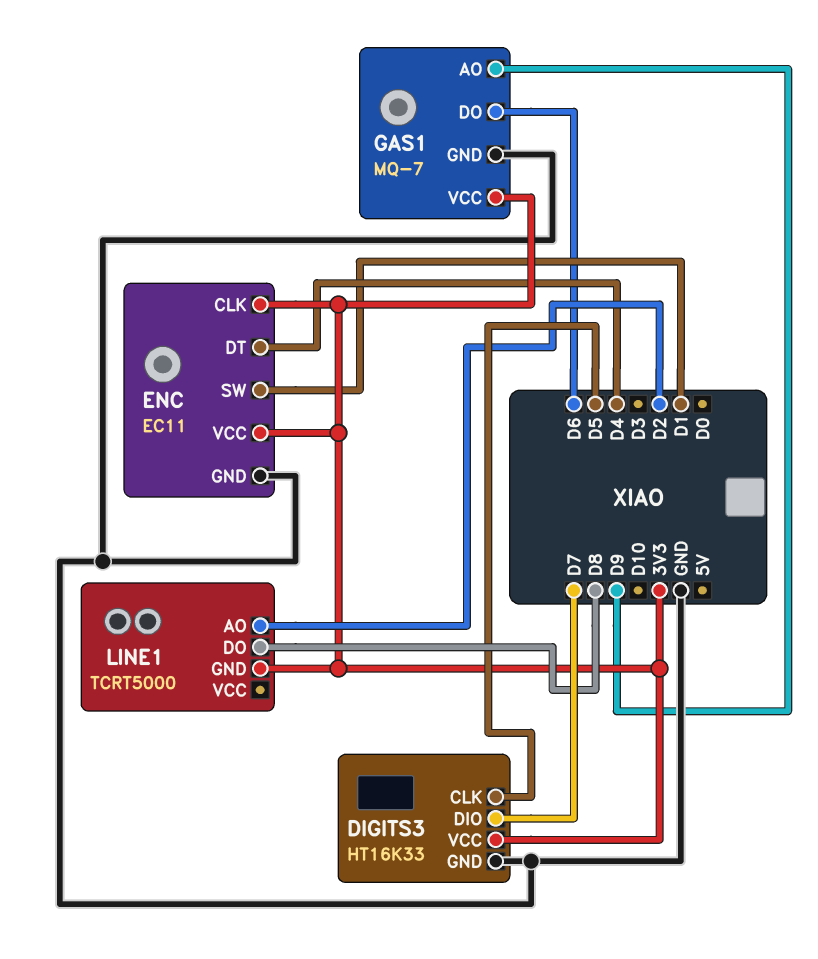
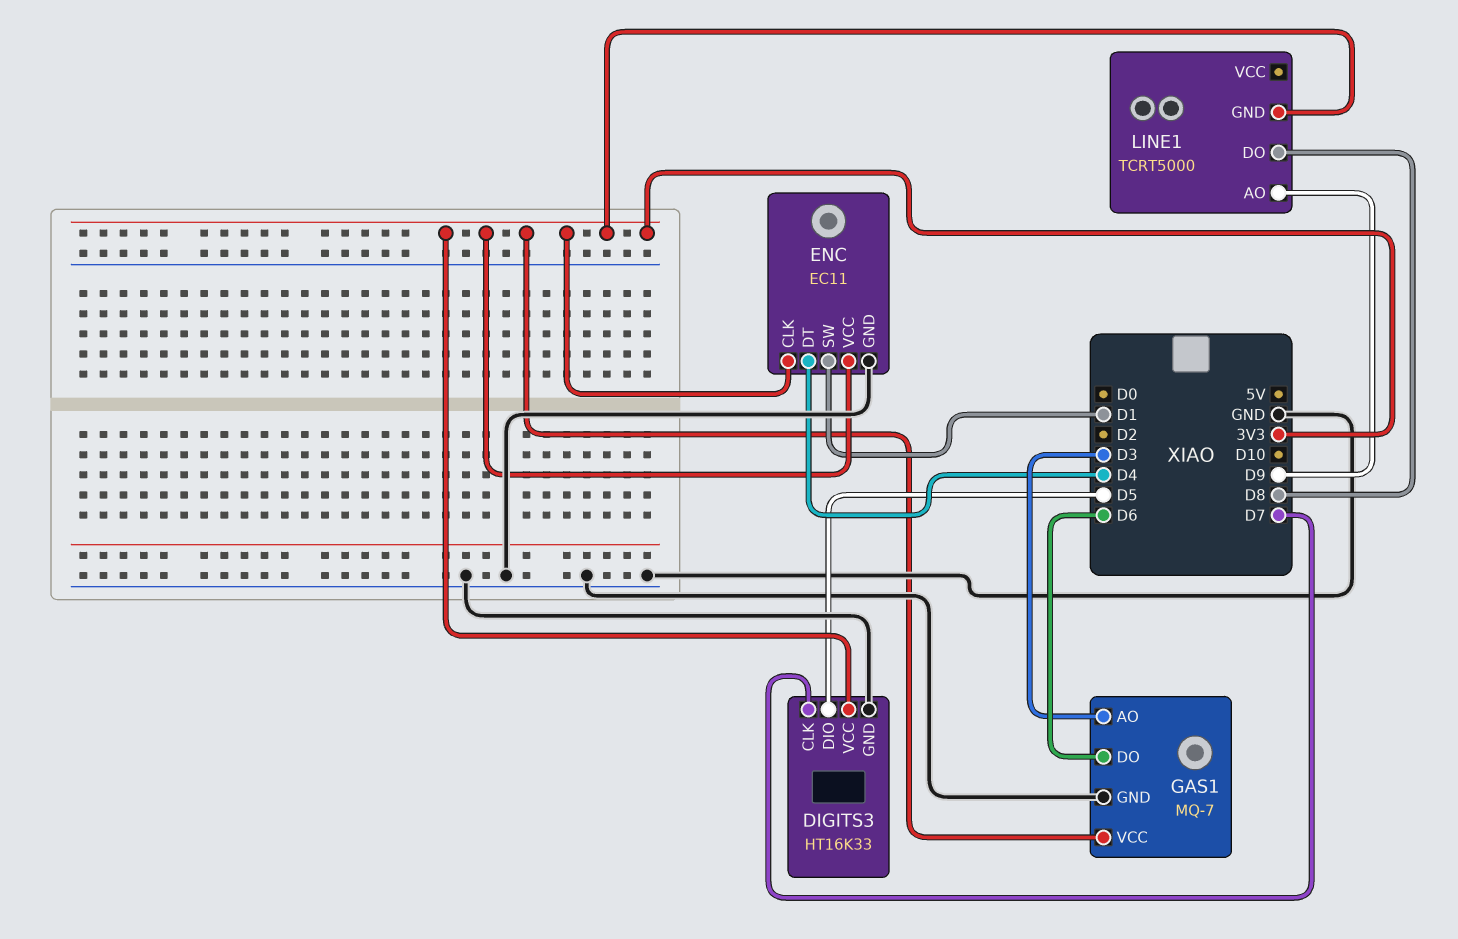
DIGITS3 pin CLK: D5 -> D7
DIGITS3 pin DIO: D7 -> D5
GAS1 pin AO: D9 -> D3
LINE1 pin AO: D2 -> D9

